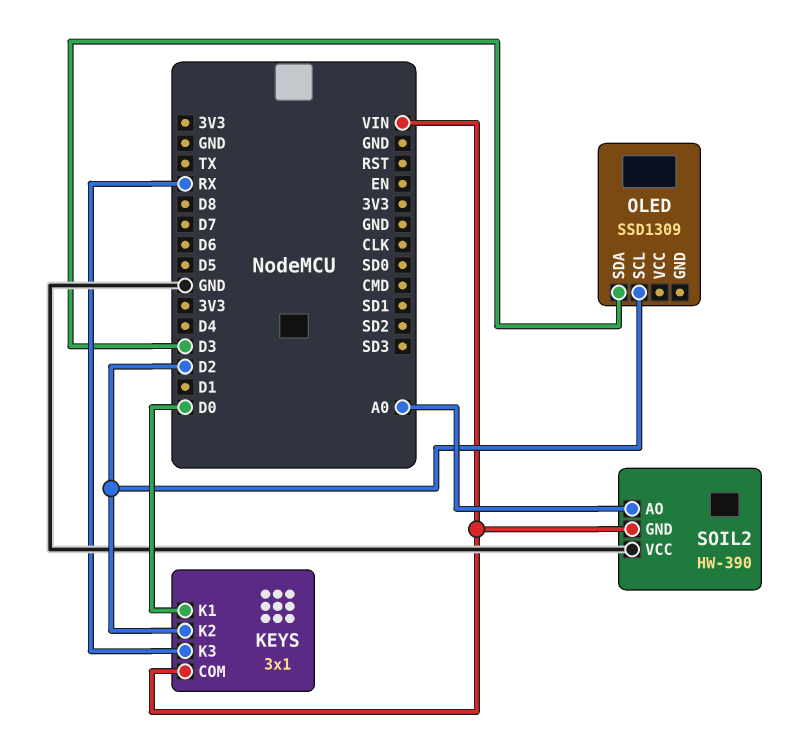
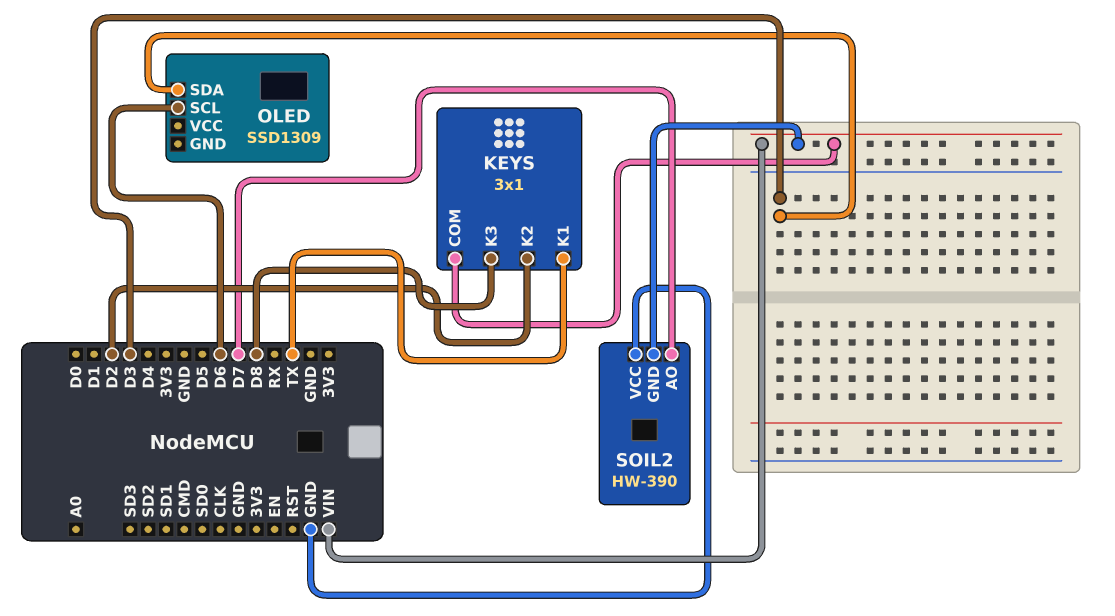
KEYS pin K1: D0 -> TX
KEYS pin K3: RX -> D8
OLED pin SCL: D2 -> D6
SOIL2 pin AO: A0 -> D7

